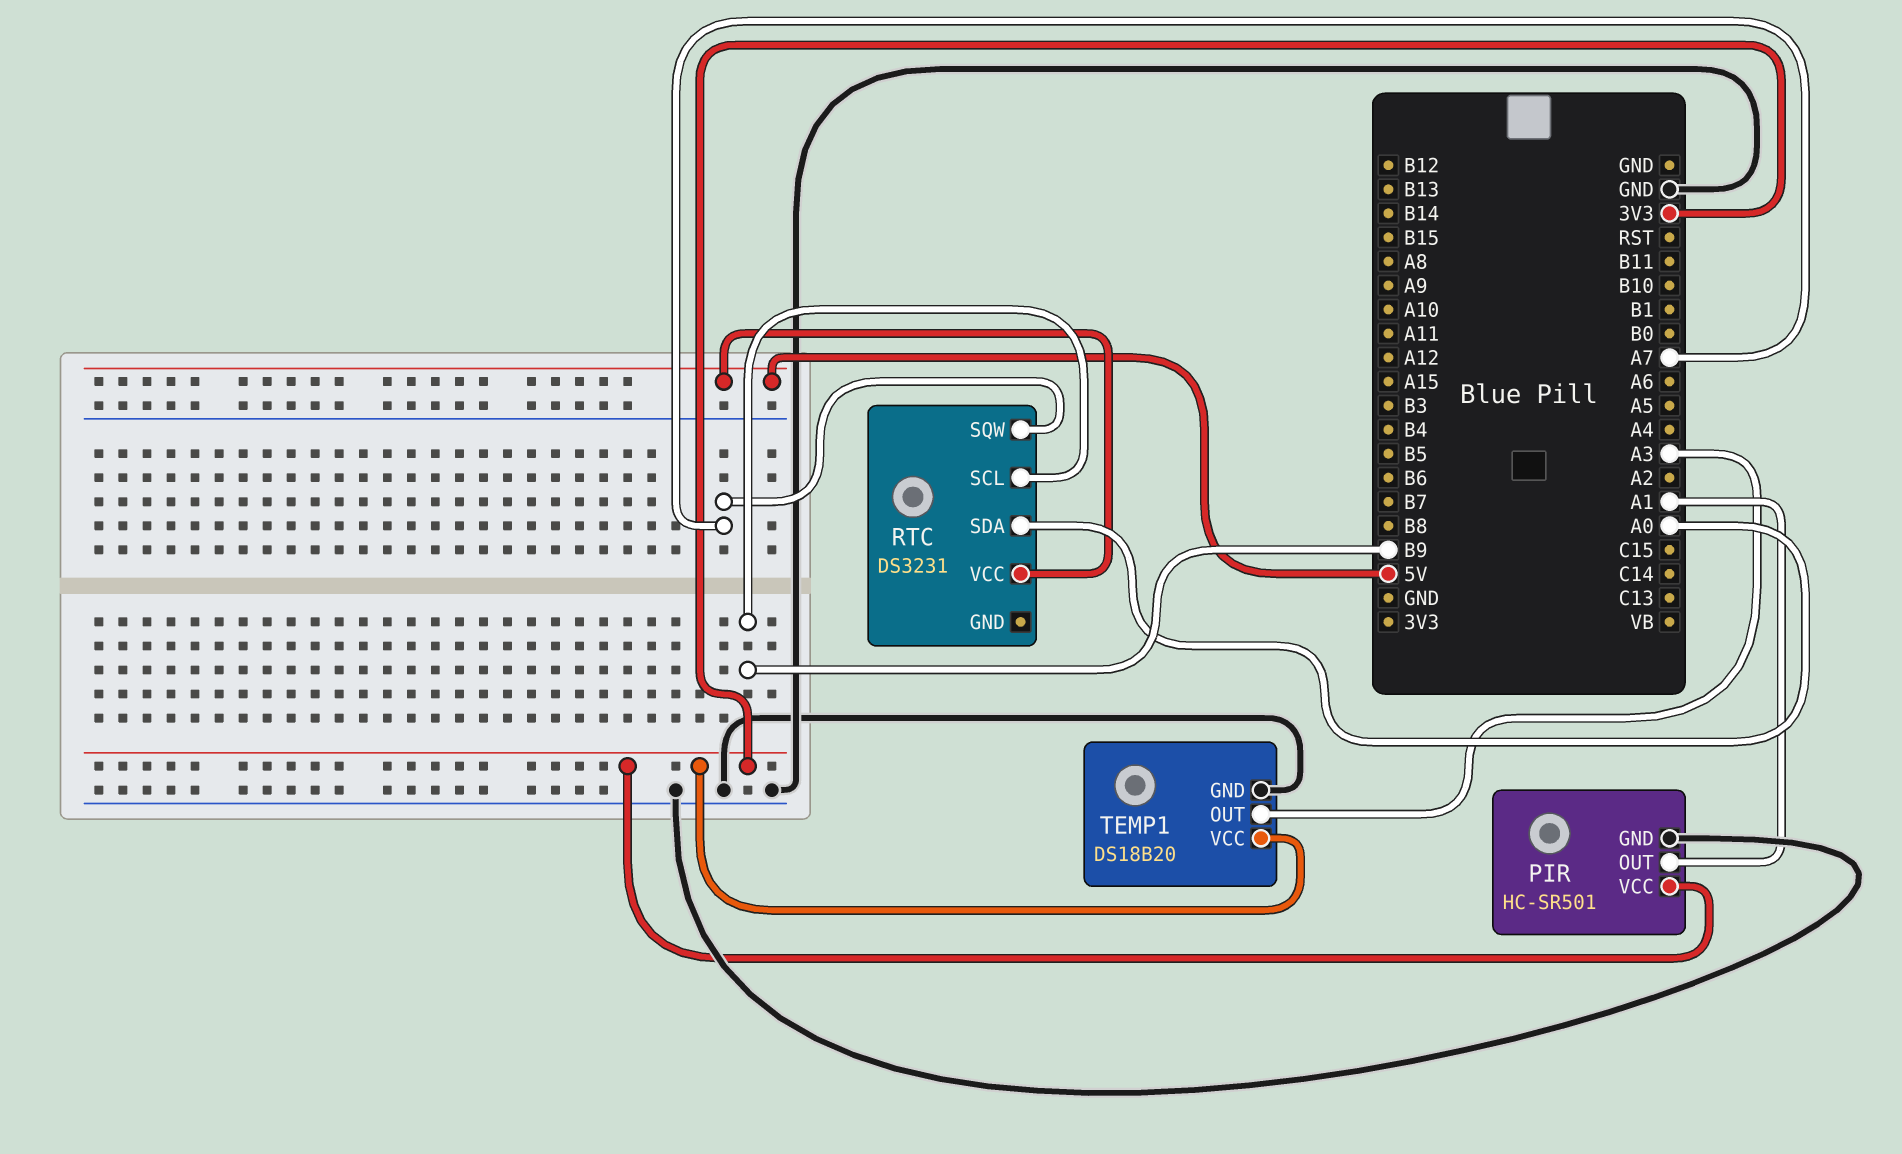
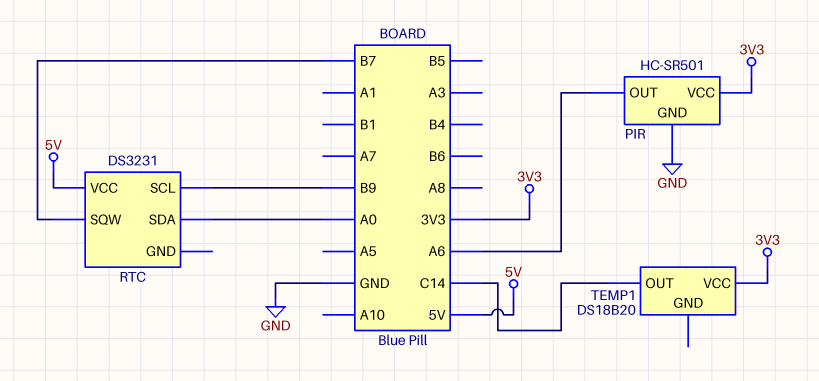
PIR pin OUT: A1 -> A6
RTC pin SQW: A7 -> B7
TEMP1 pin GND: GND -> none
TEMP1 pin OUT: A3 -> C14

